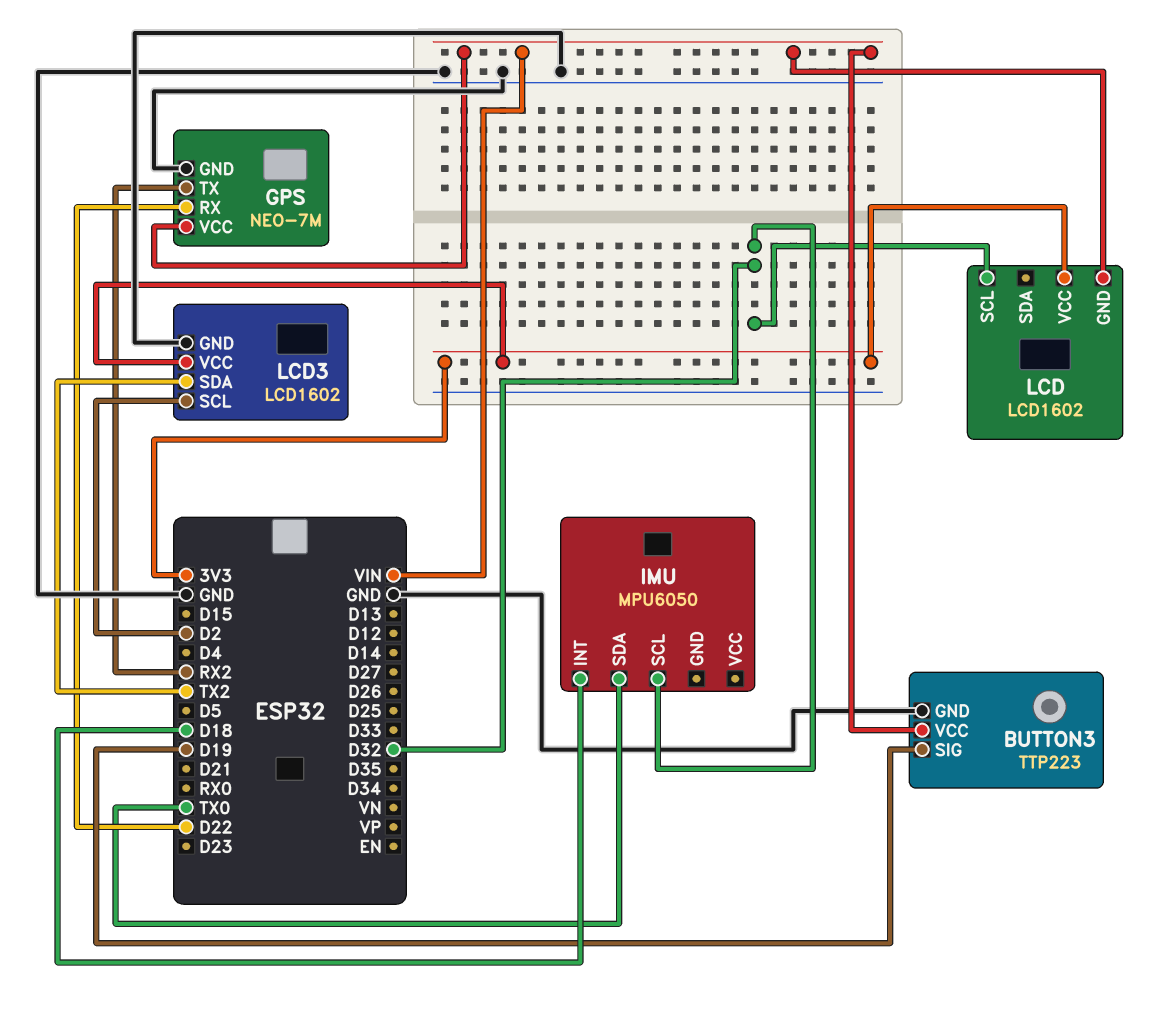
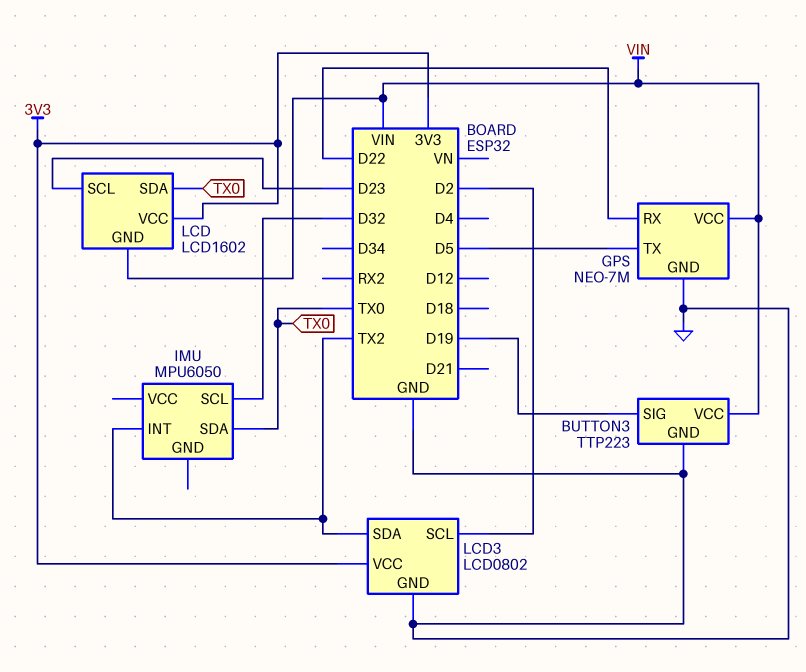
GPS pin TX: RX2 -> D5
IMU pin INT: D18 -> TX2
LCD pin SCL: D32 -> D23
LCD pin SDA: none -> TX0
LCD3: LCD1602 -> LCD0802

